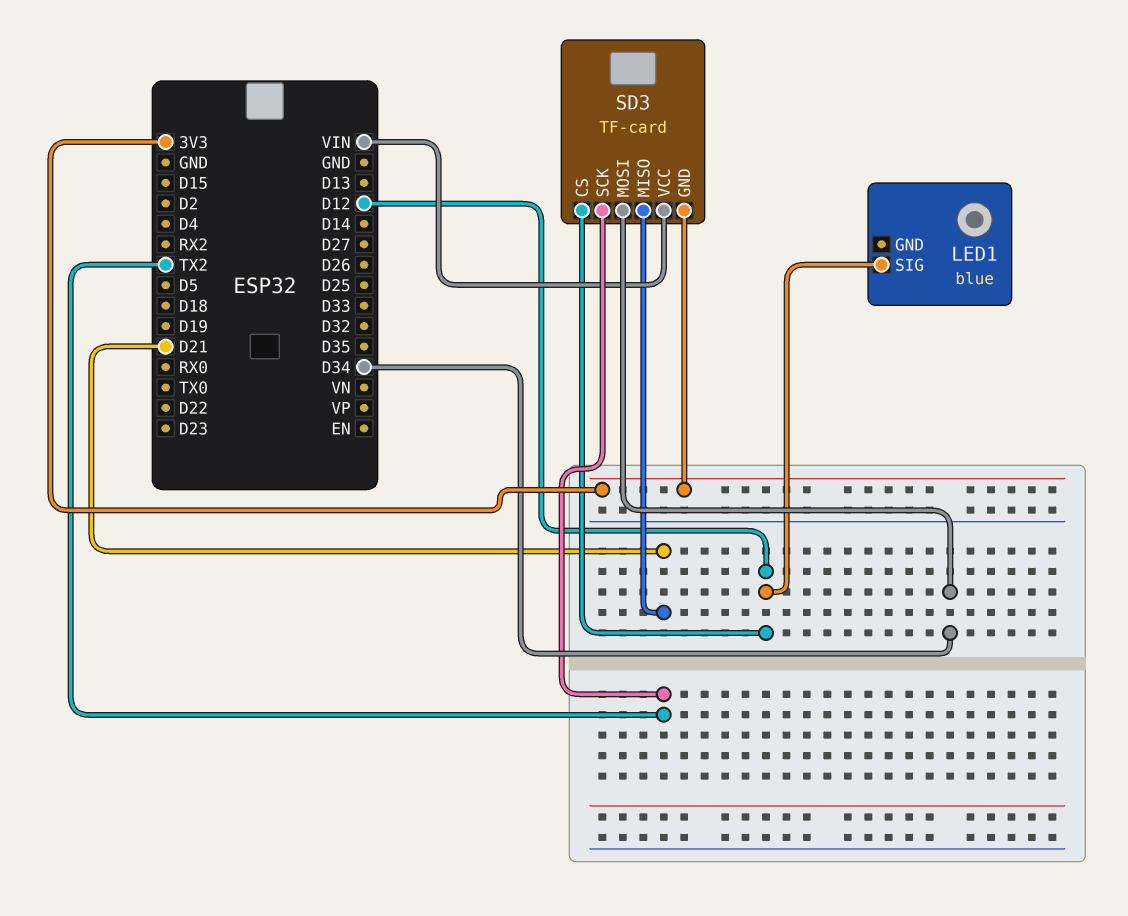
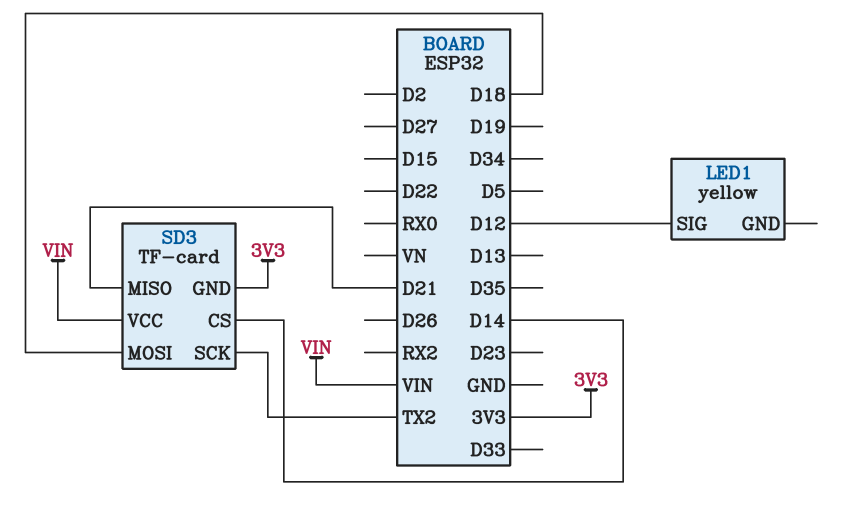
LED1: blue -> yellow
SD3 pin CS: D12 -> D14
SD3 pin MOSI: D34 -> D18

